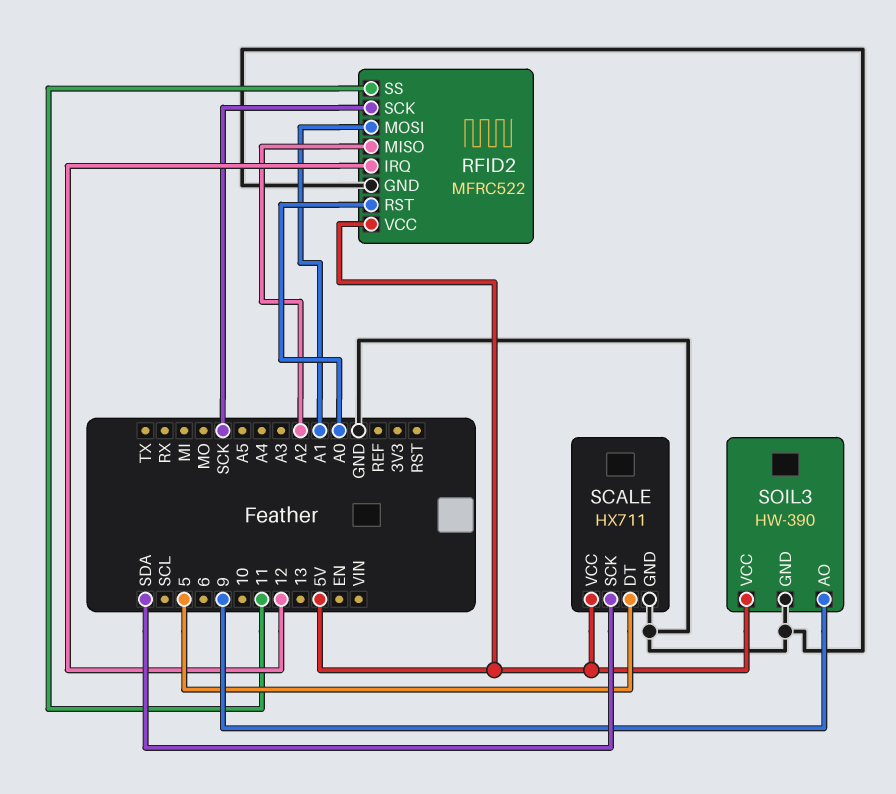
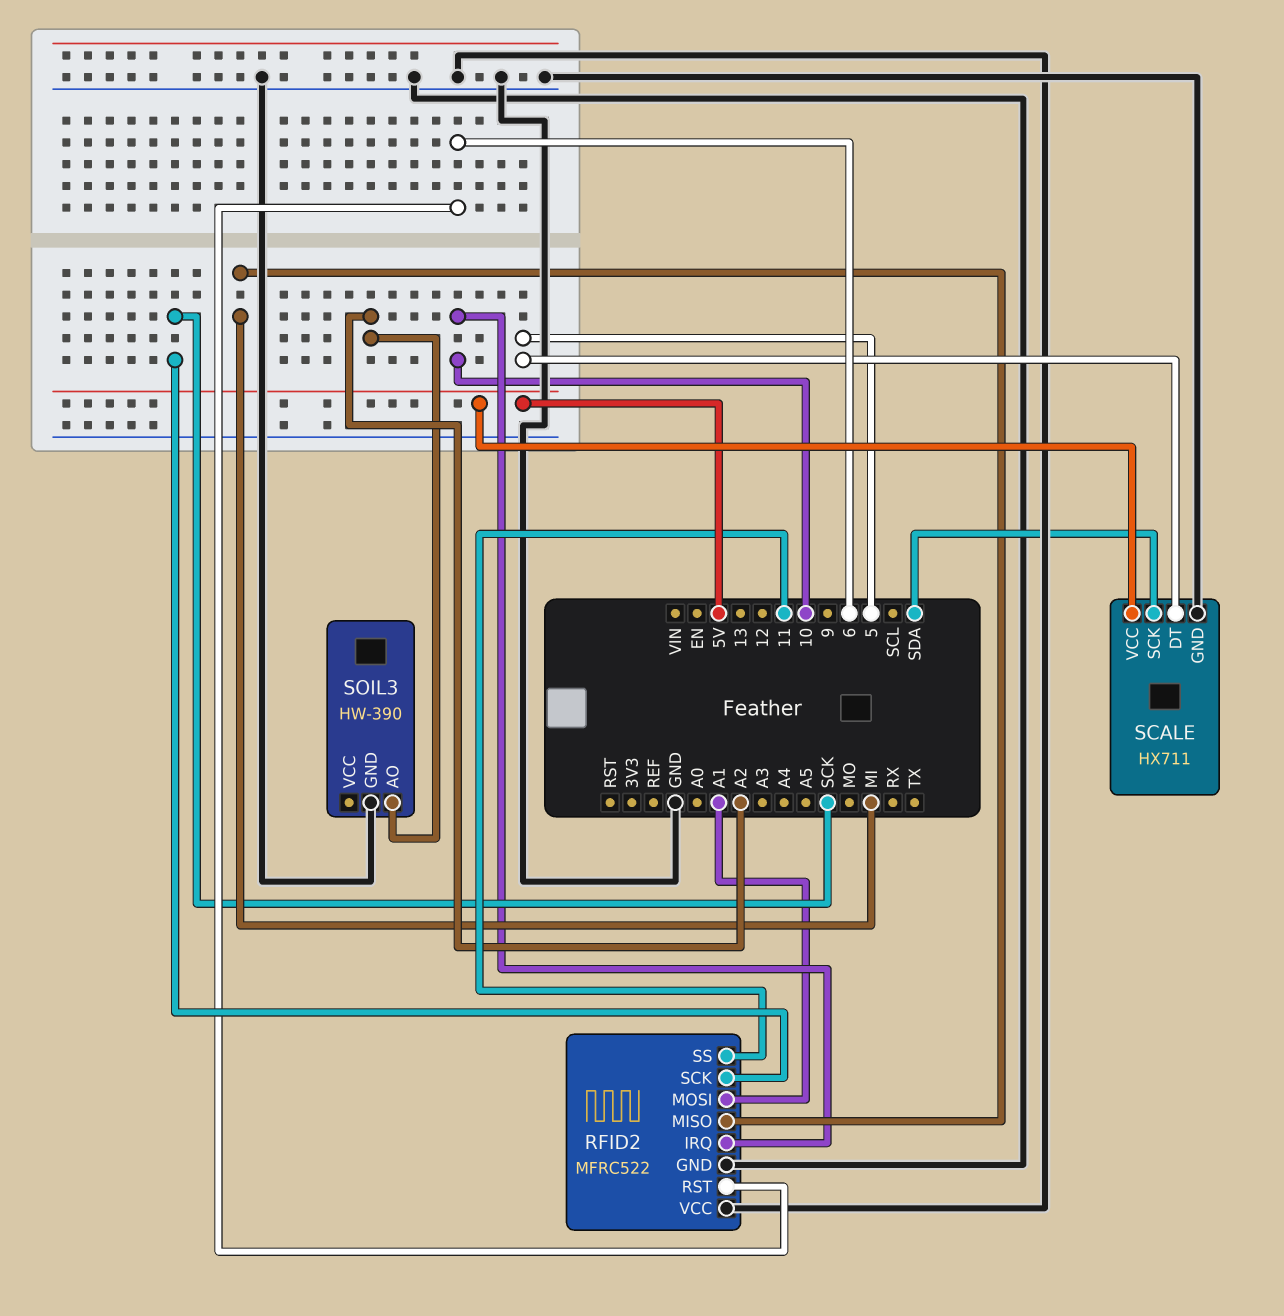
RFID2 pin IRQ: 12 -> 10
RFID2 pin MISO: A2 -> MI
RFID2 pin RST: A0 -> 6
RFID2 pin VCC: 5V -> GND
SOIL3 pin AO: 9 -> A2
SOIL3 pin VCC: 5V -> none

